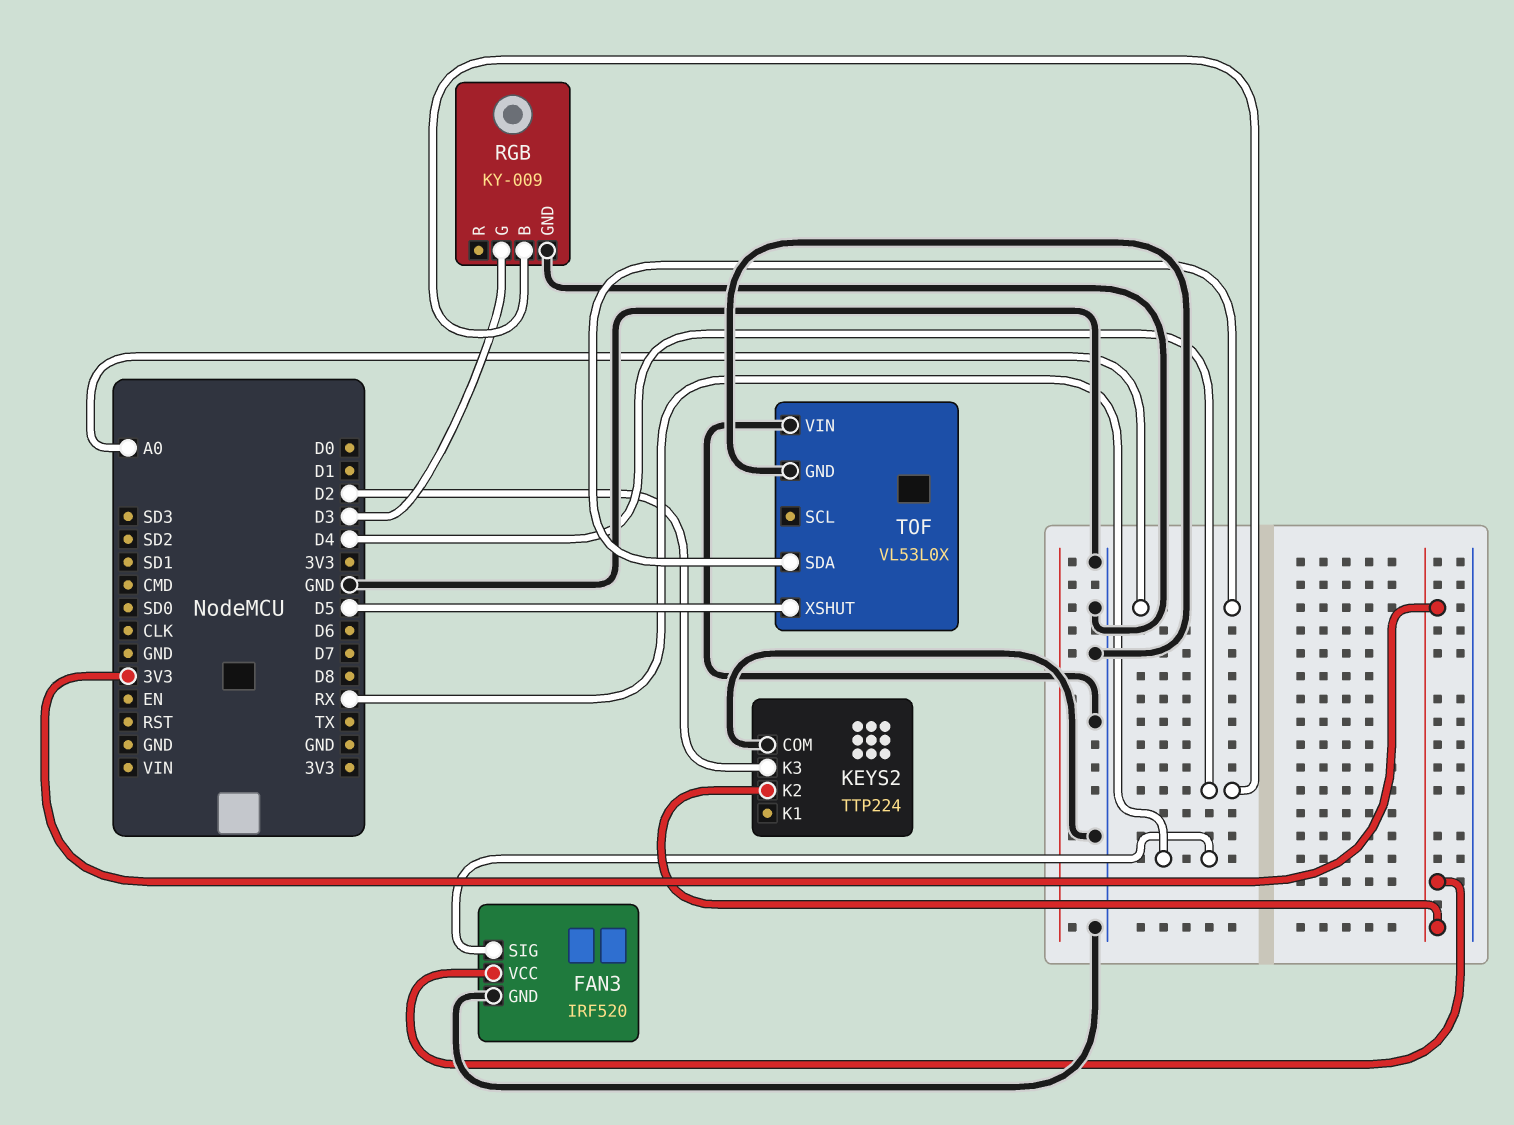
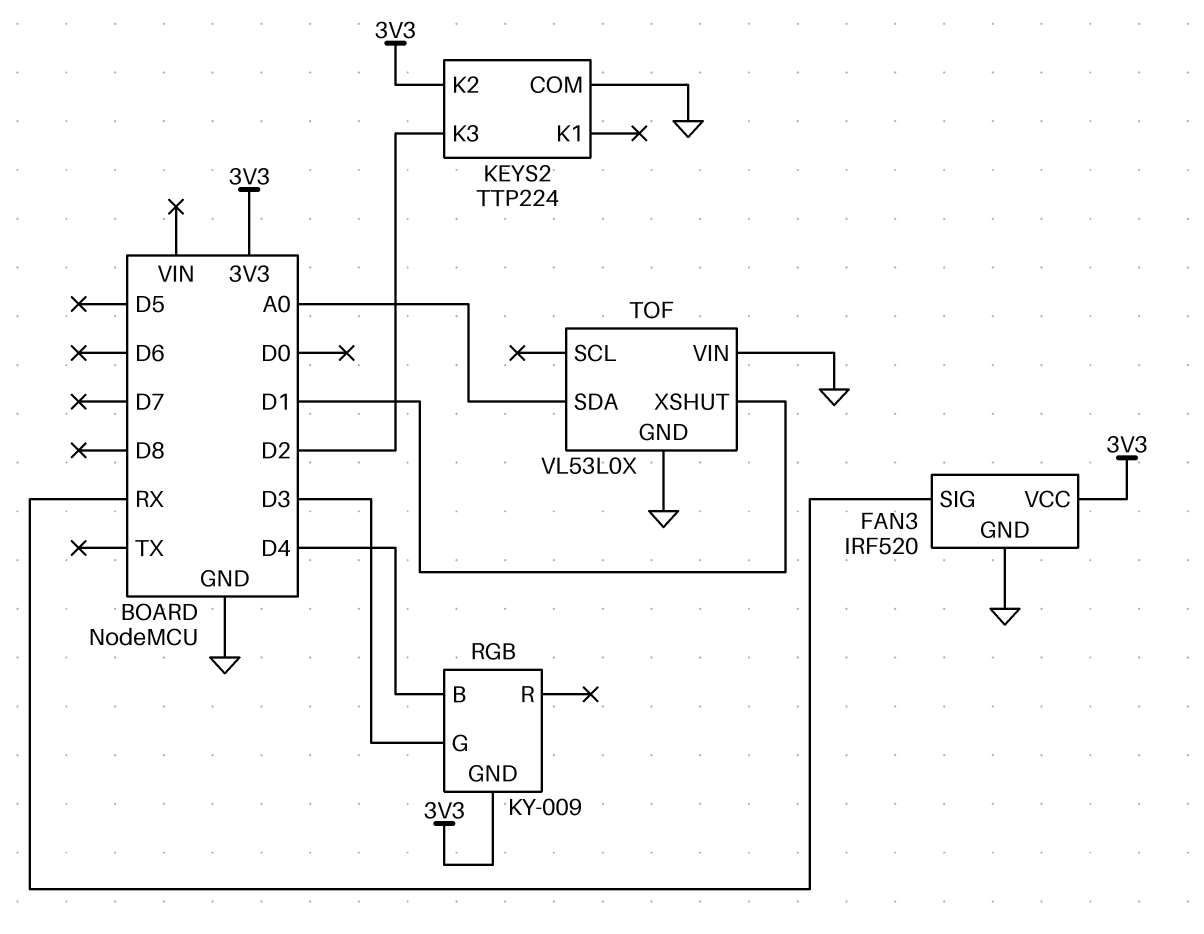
RGB pin GND: GND -> 3V3
TOF pin XSHUT: D5 -> D1

